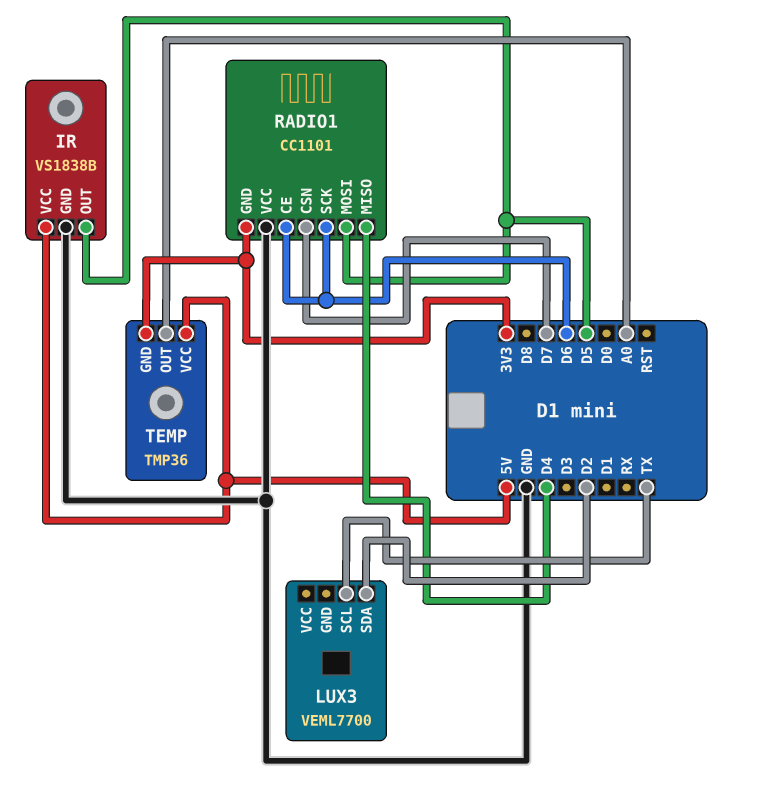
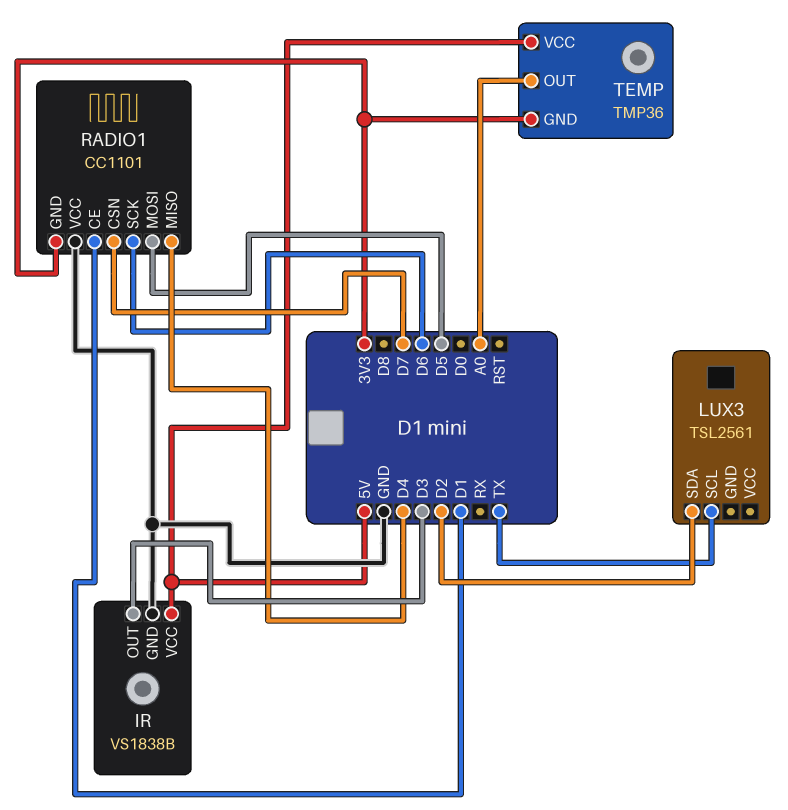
IR pin OUT: D5 -> D3
LUX3: VEML7700 -> TSL2561
RADIO1 pin CE: D6 -> D1

